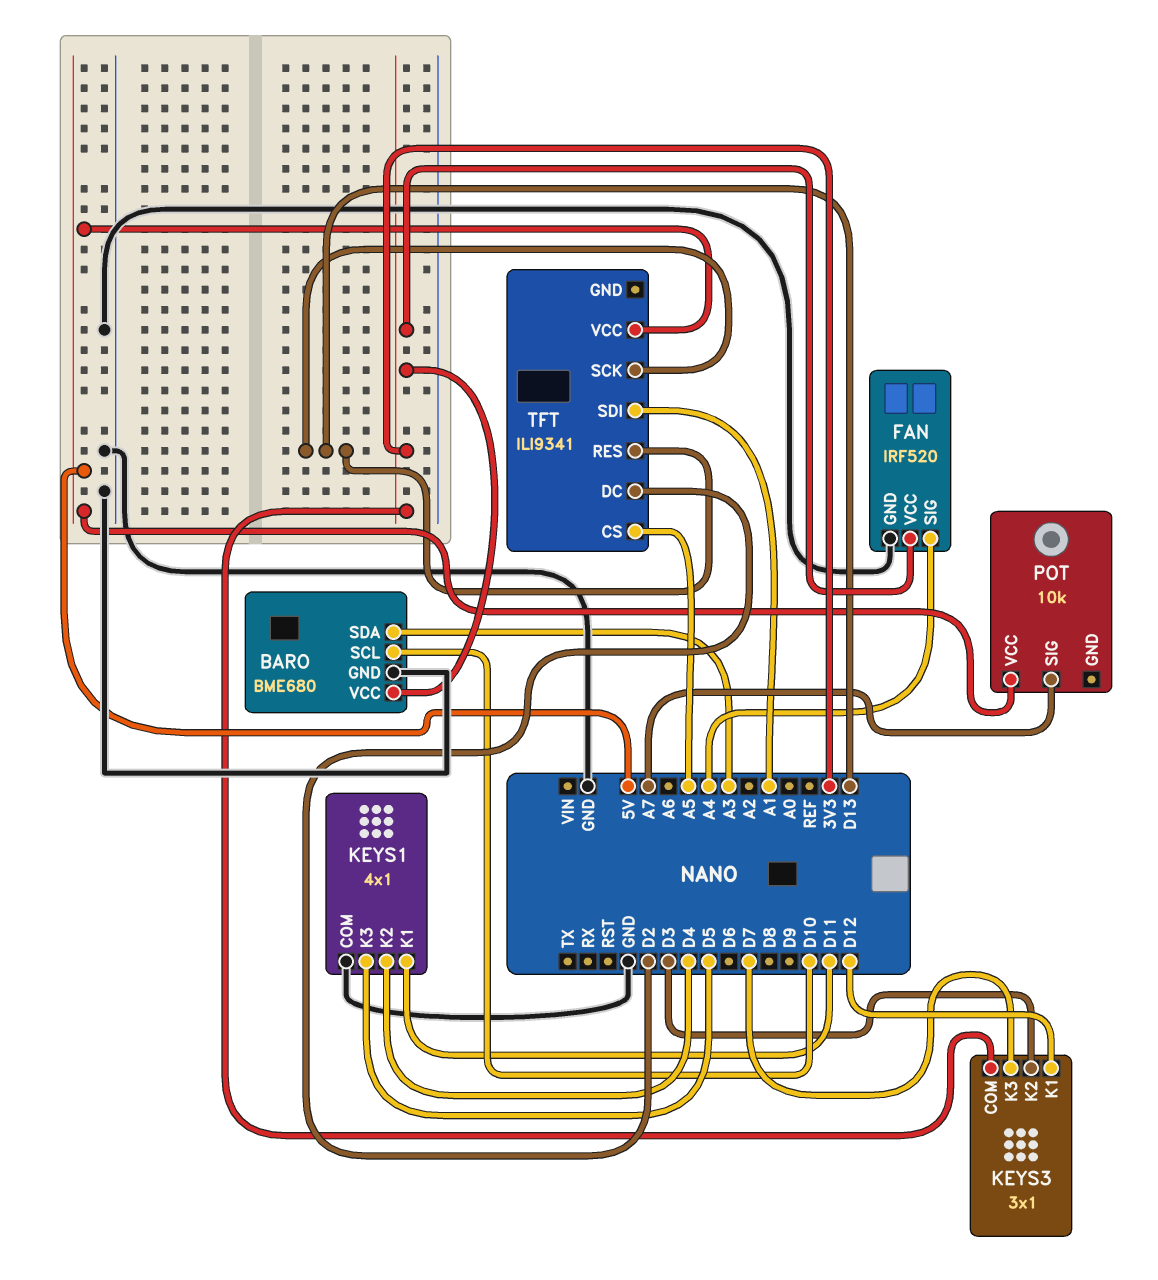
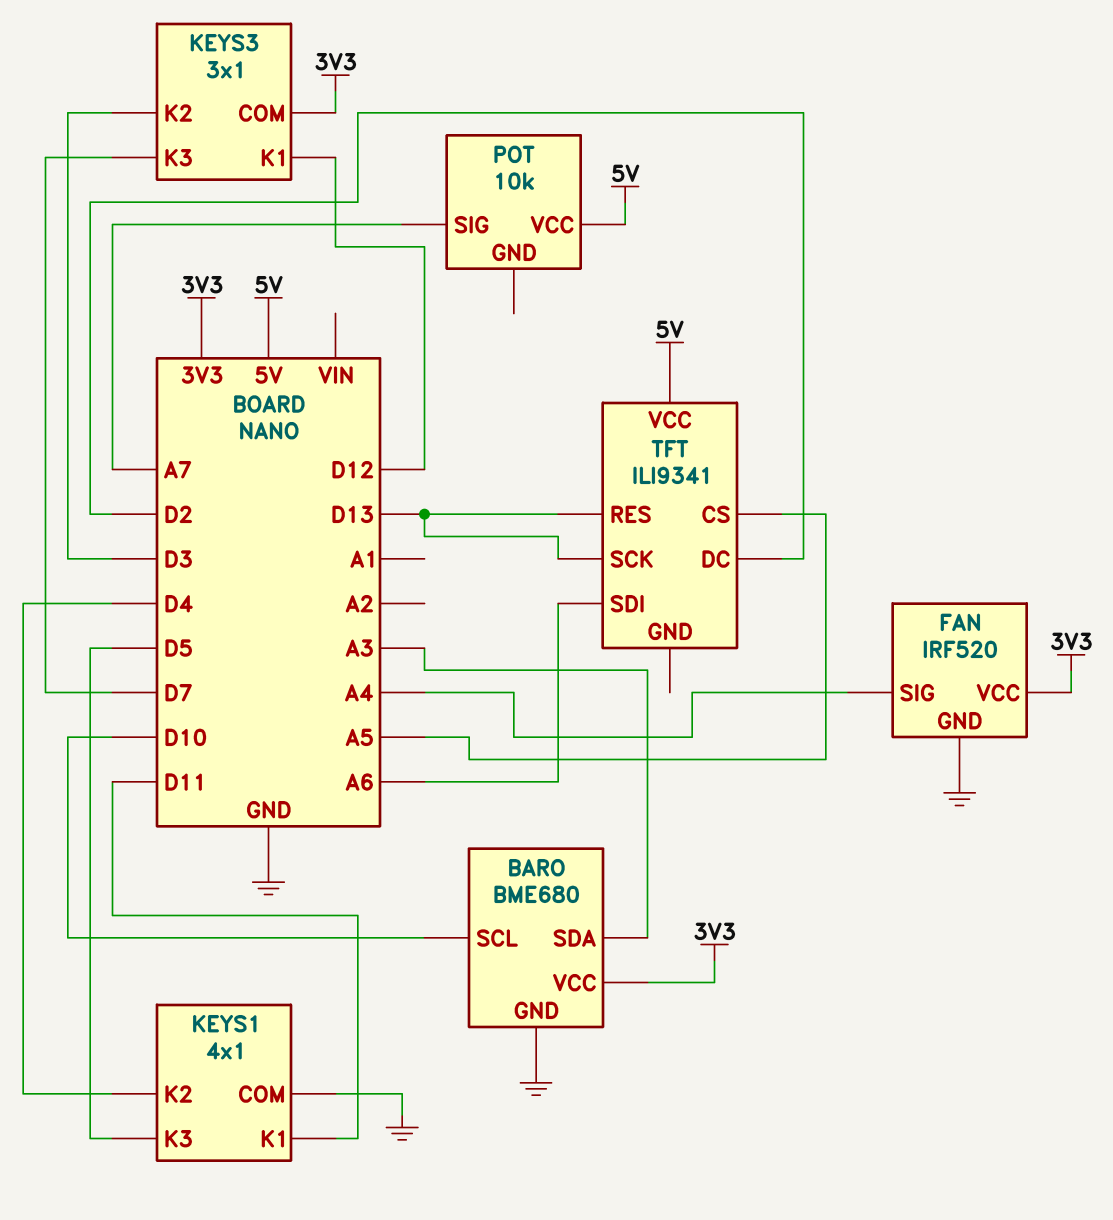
TFT pin SDI: A1 -> A6

